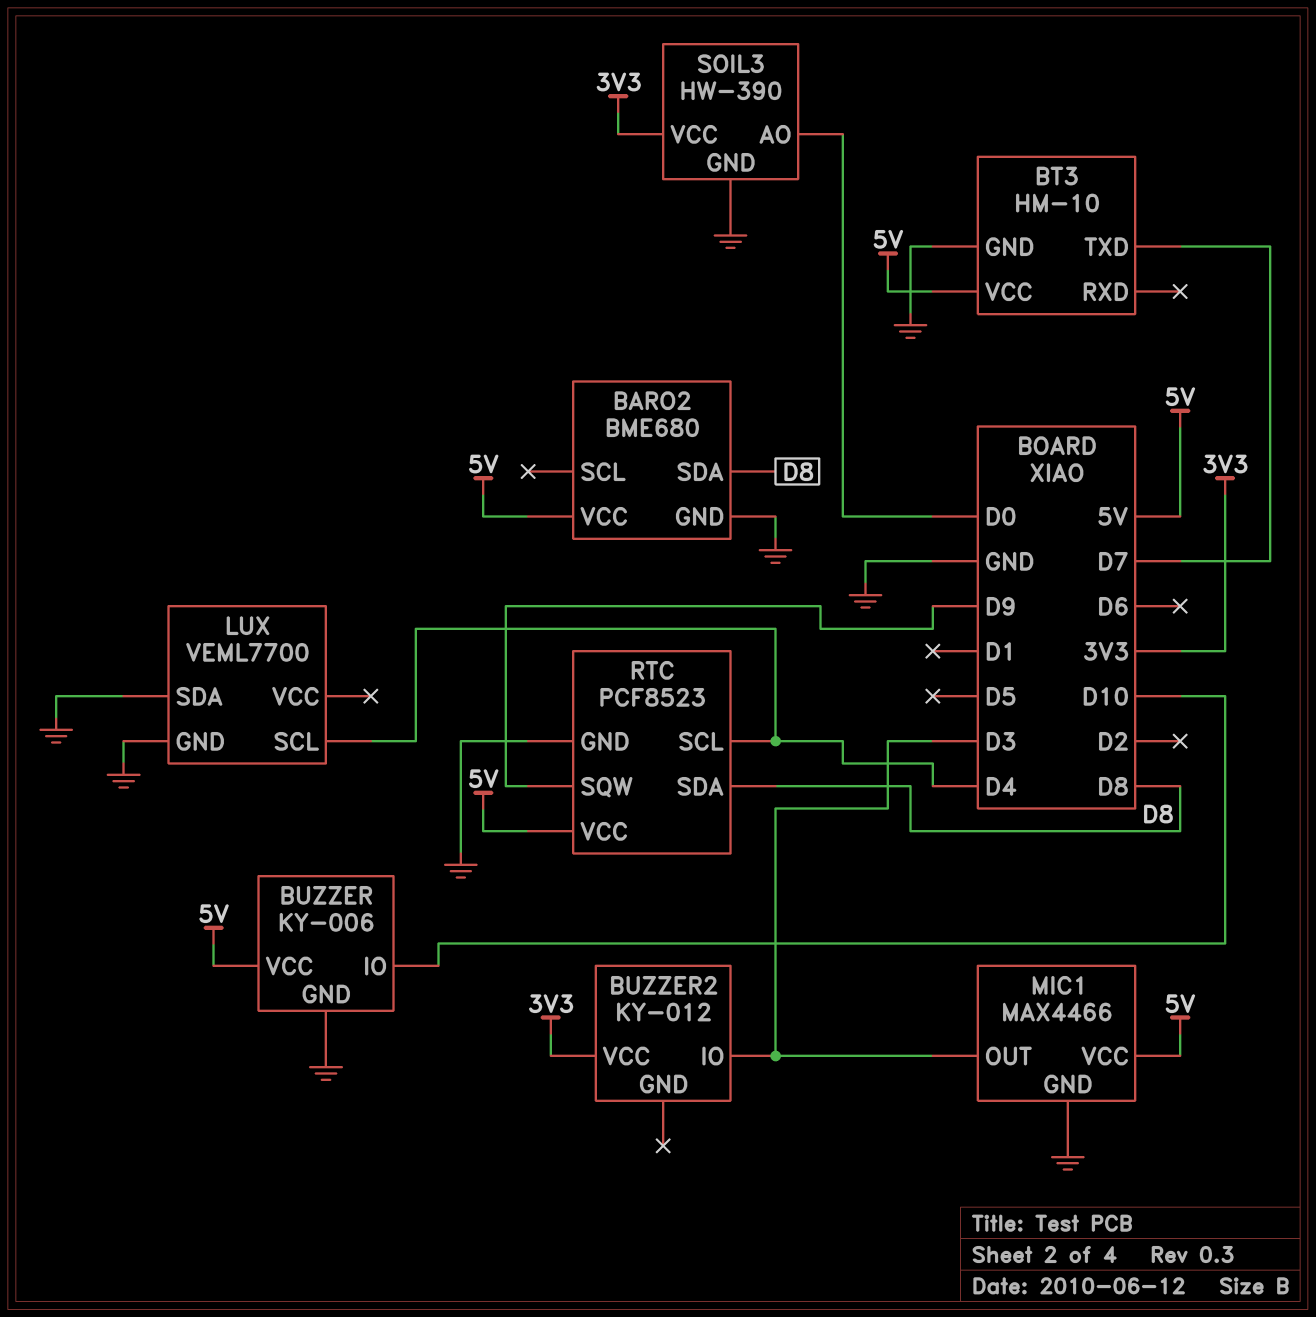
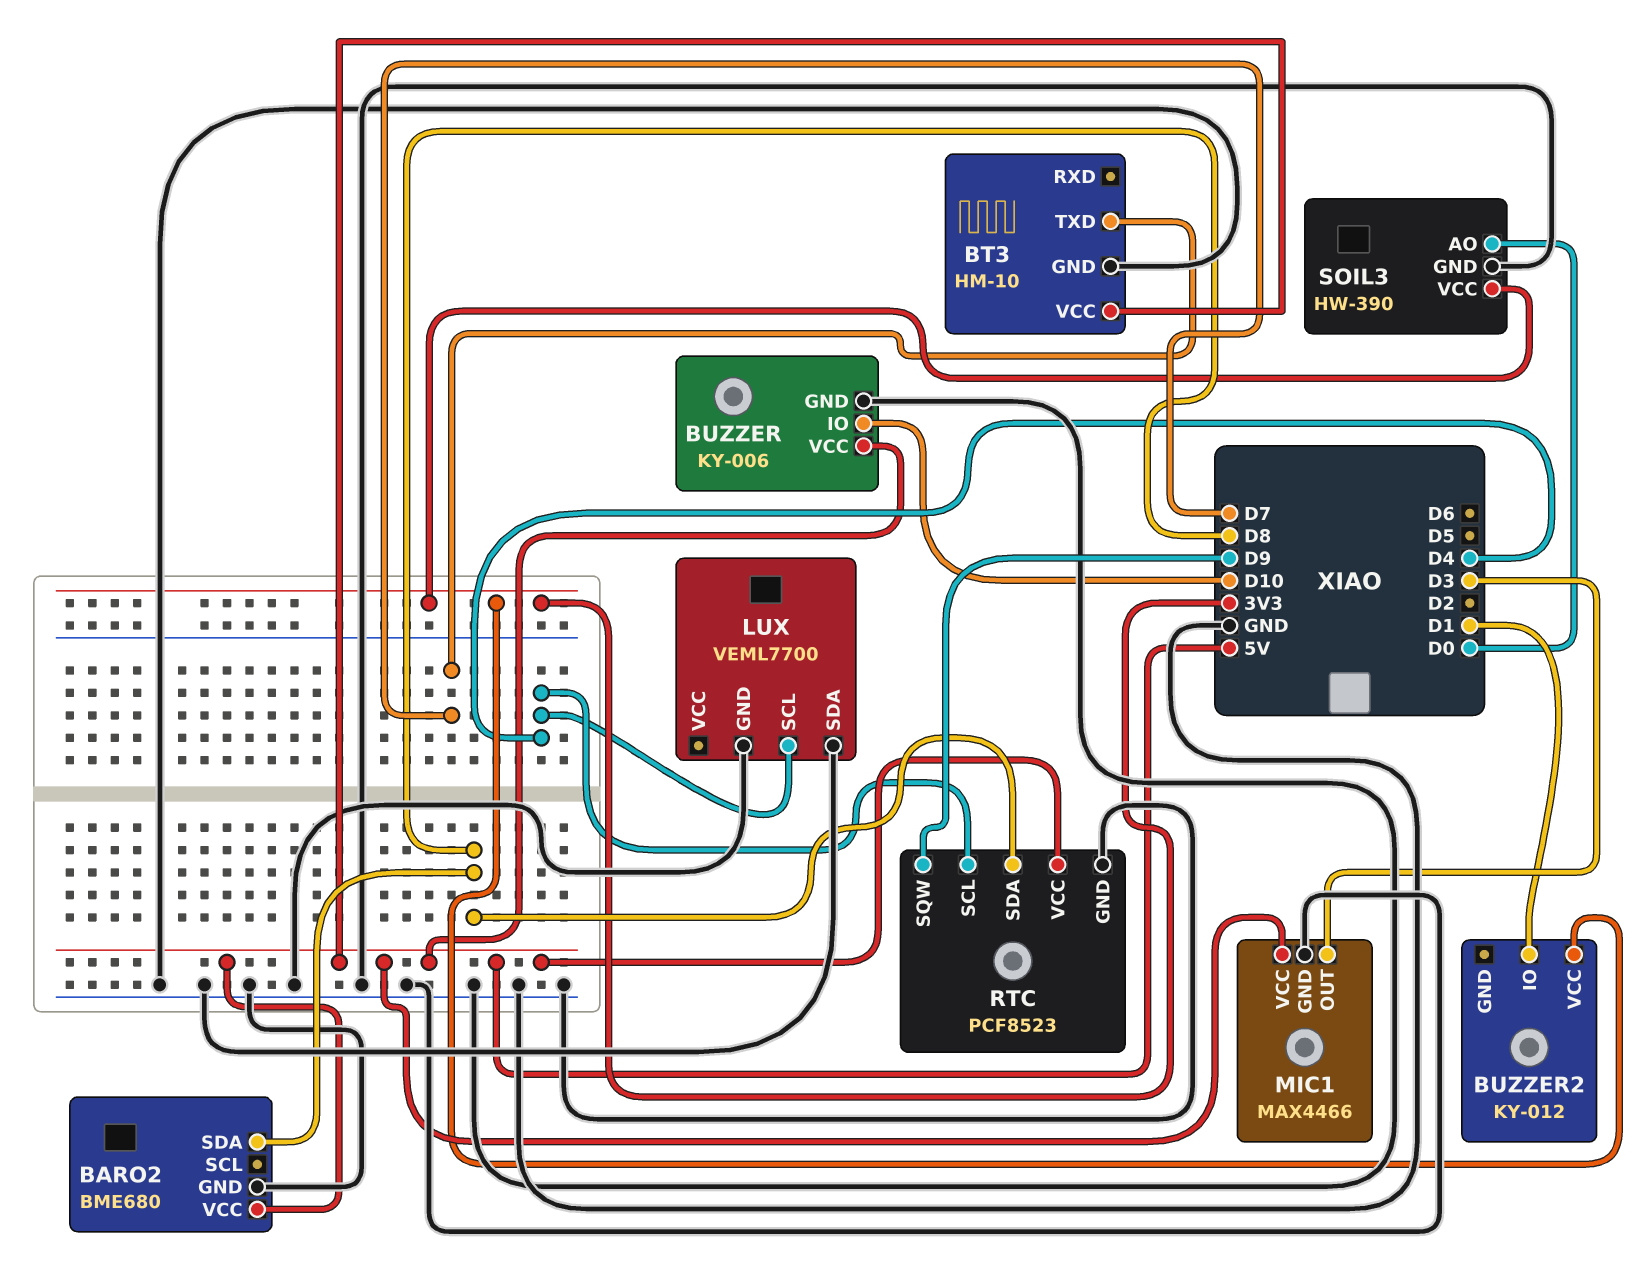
BUZZER2 pin IO: D3 -> D1

